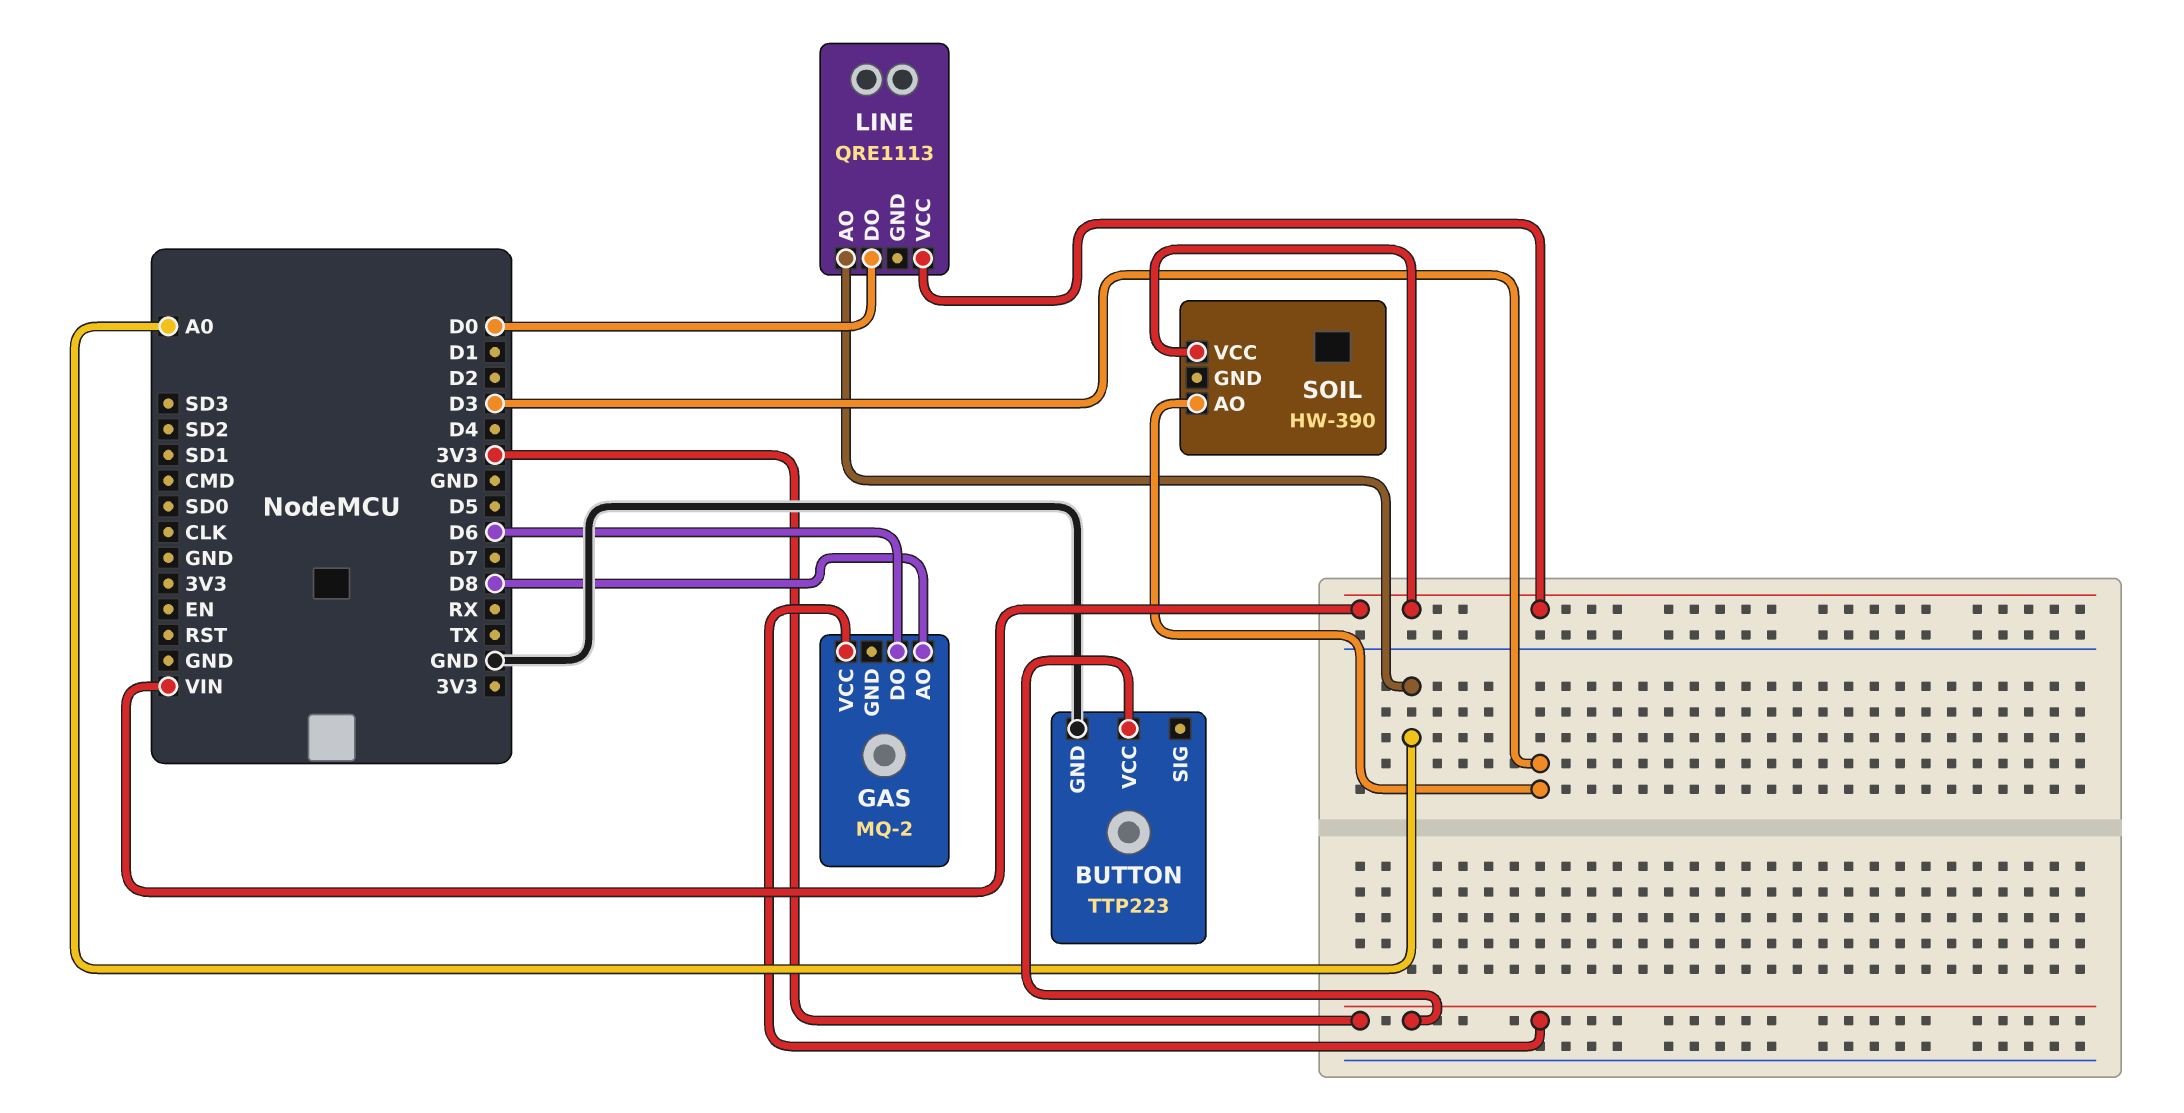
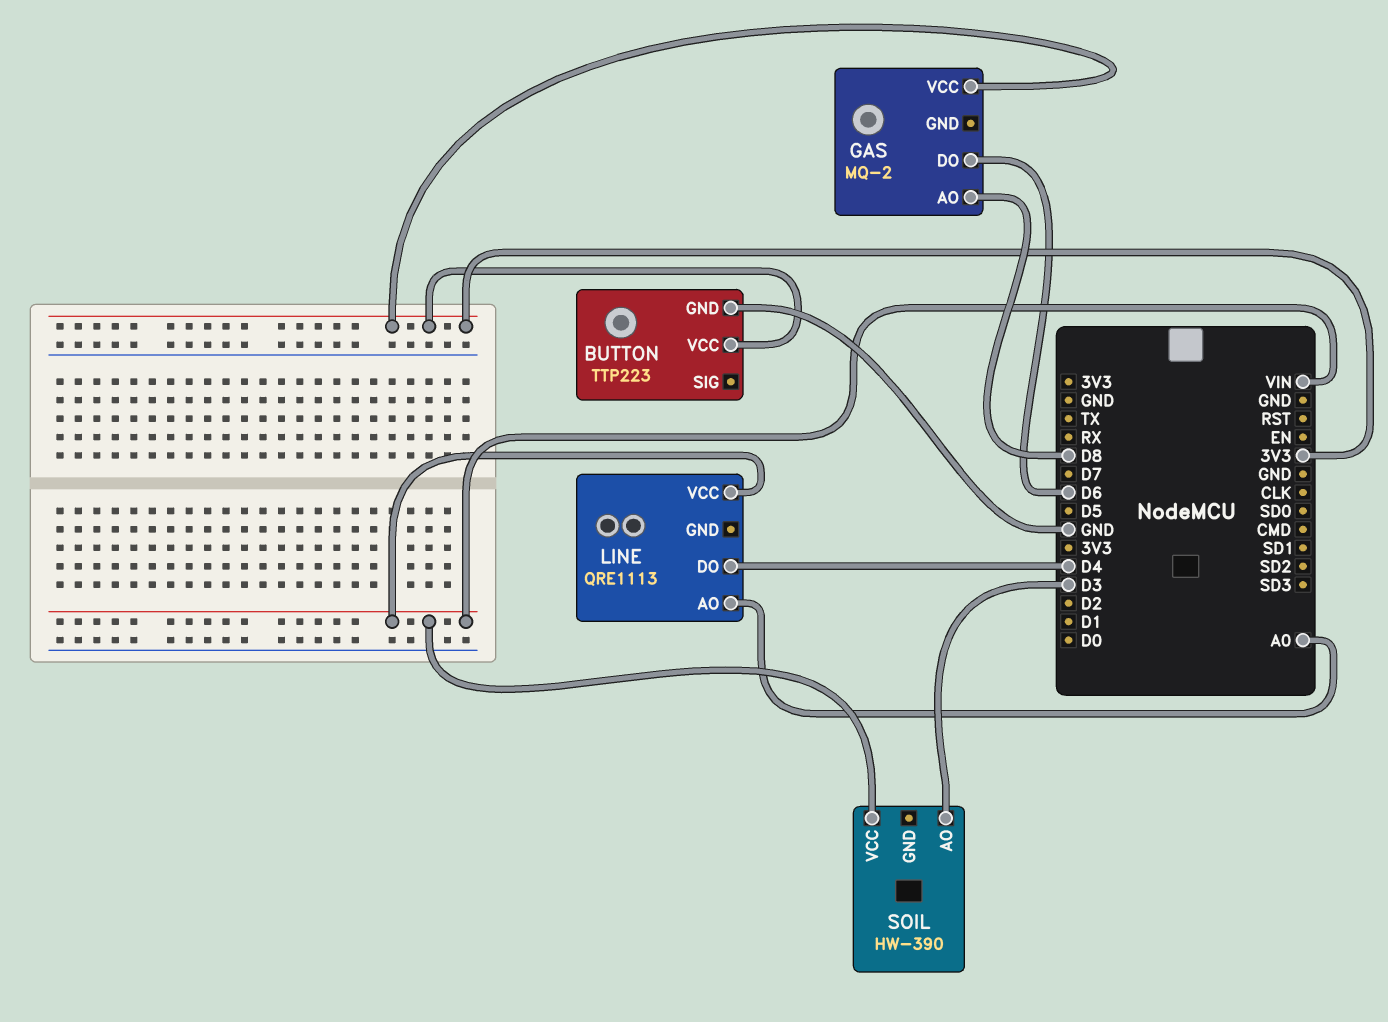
LINE pin DO: D0 -> D4

